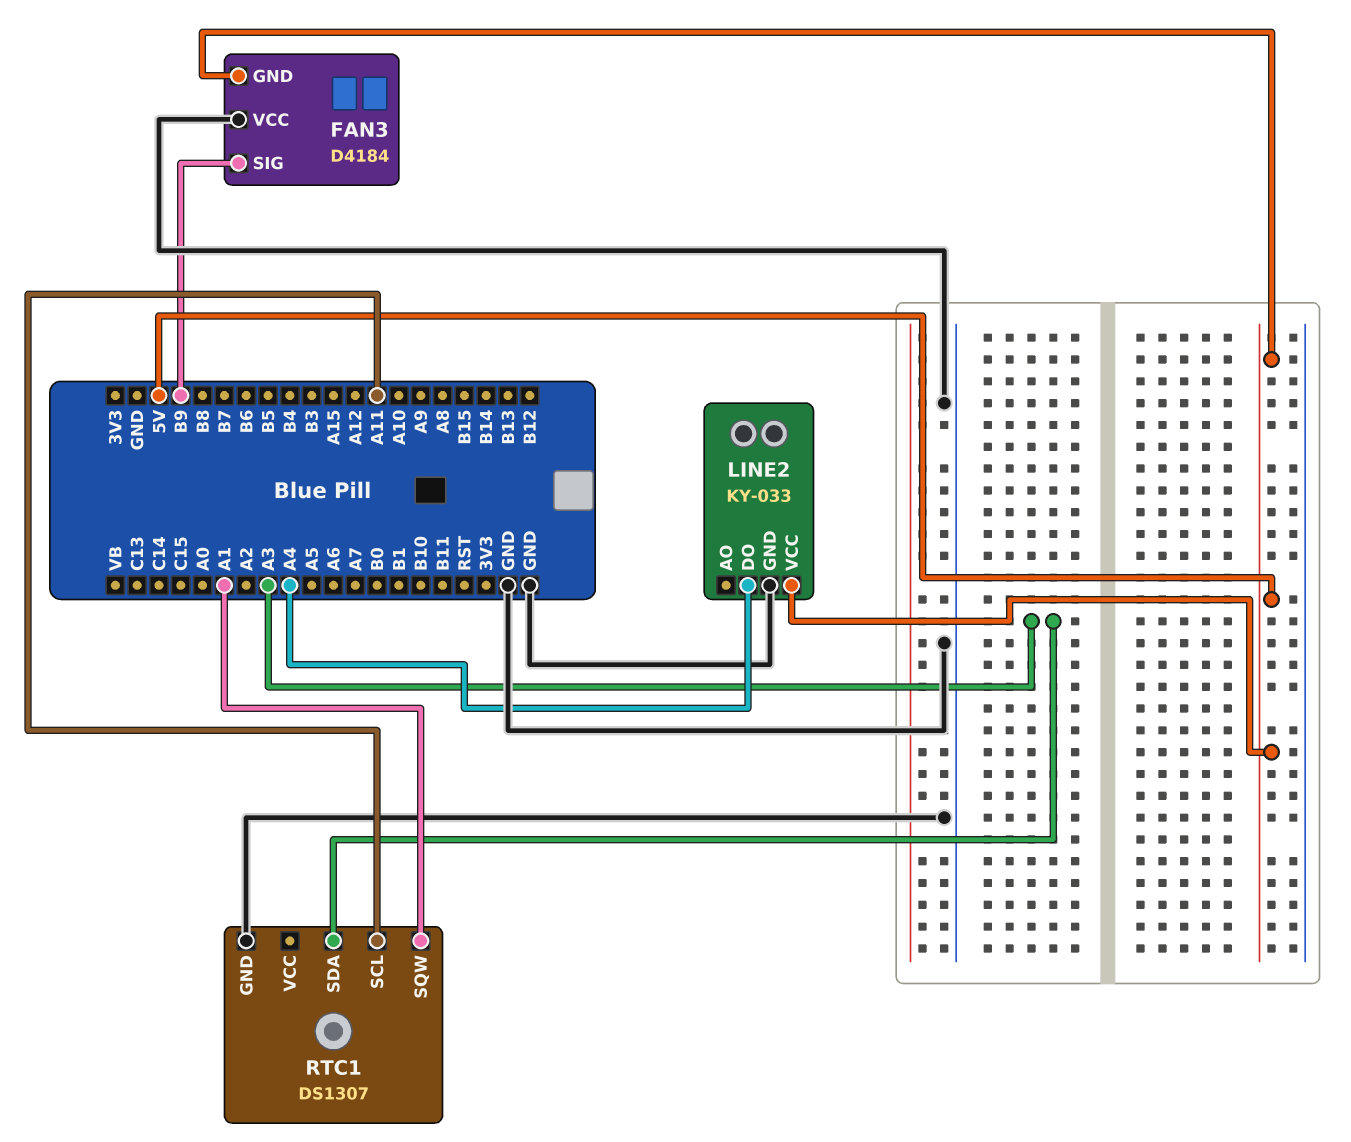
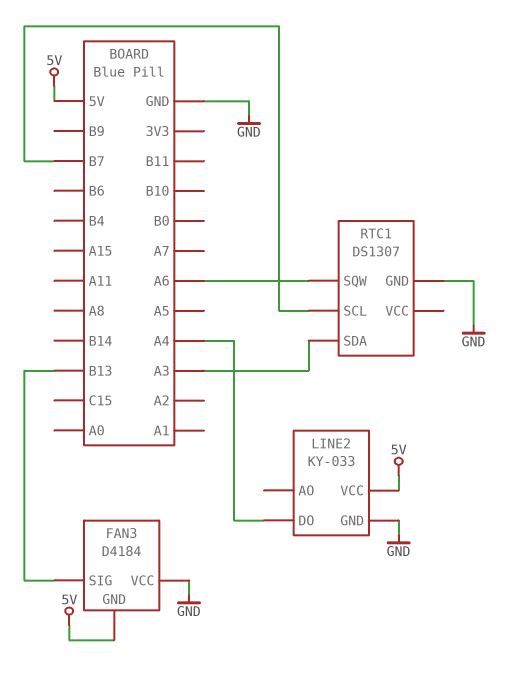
FAN3 pin SIG: B9 -> B13
RTC1 pin SCL: A11 -> B7
RTC1 pin SQW: A1 -> A6

